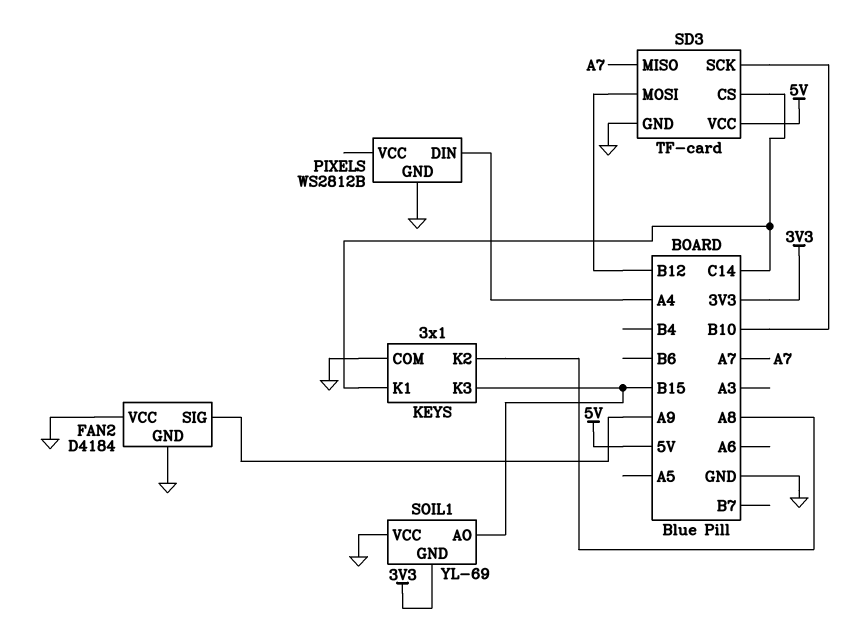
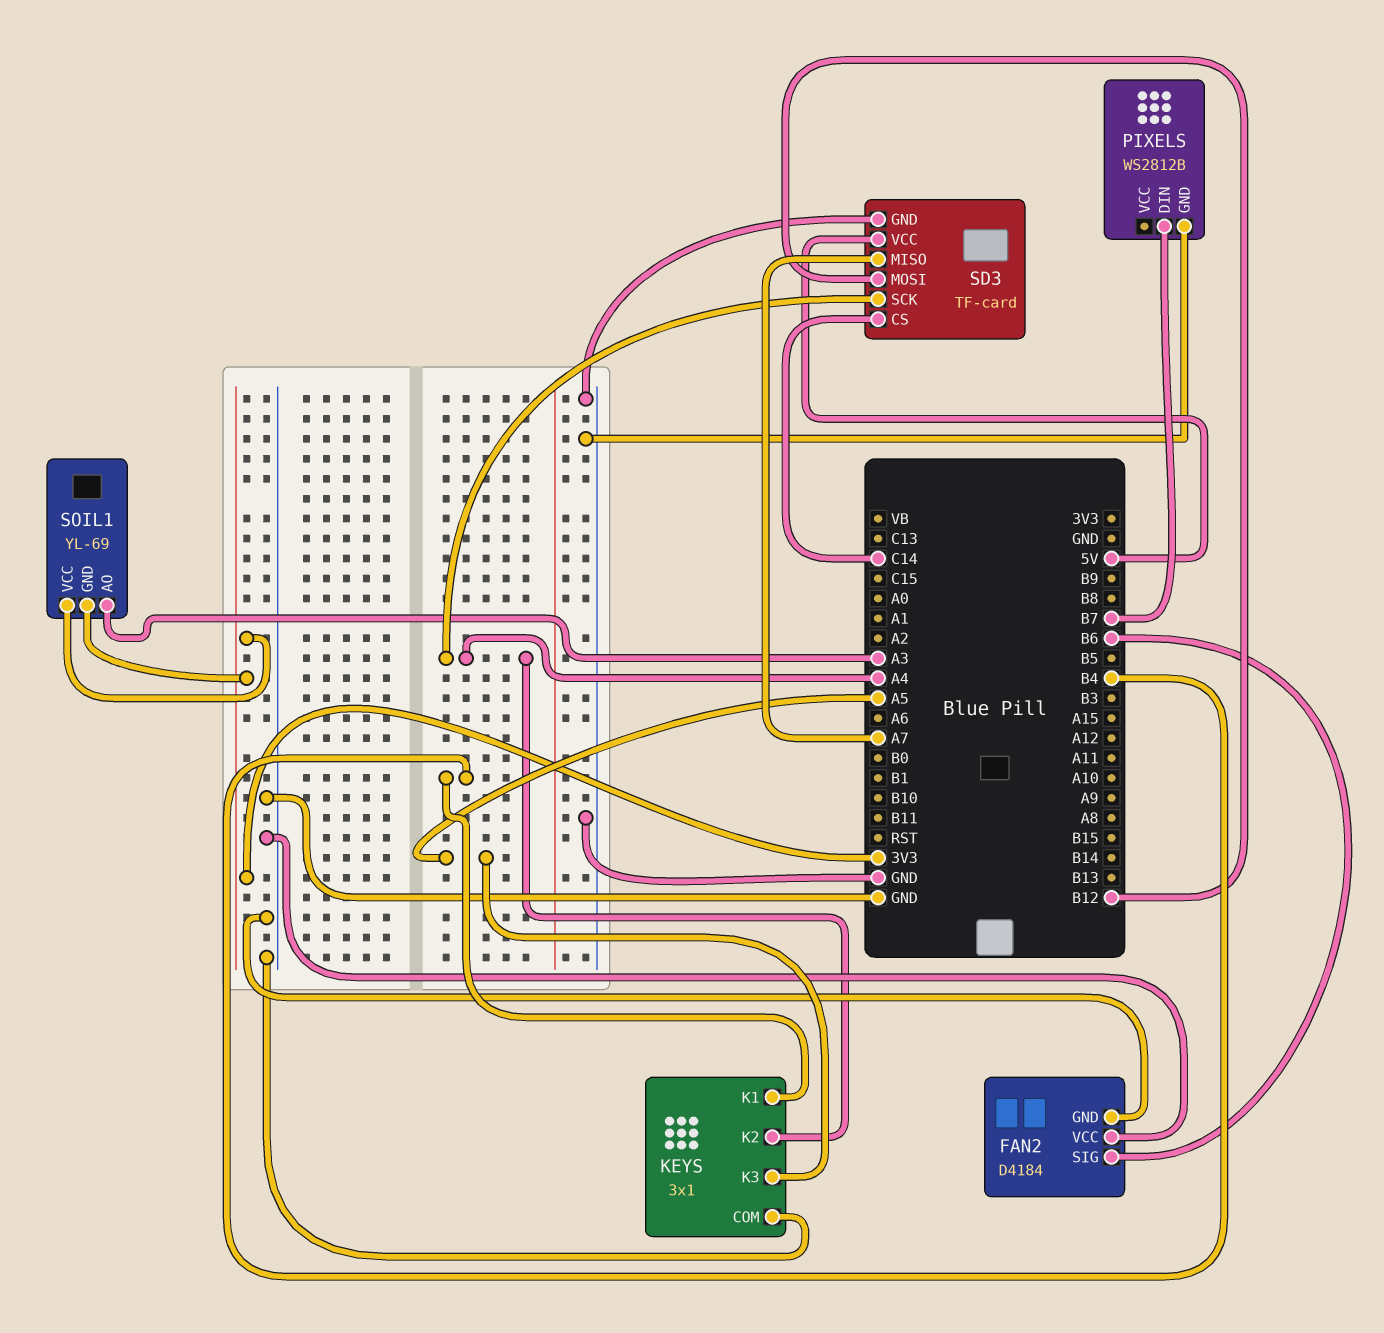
FAN2 pin SIG: A9 -> B6
KEYS pin K1: C14 -> B4
KEYS pin K2: A8 -> A4
KEYS pin K3: B15 -> A5
PIXELS pin DIN: A4 -> B7
SD3 pin SCK: B10 -> A4
SOIL1 pin AO: B15 -> A3
SOIL1 pin VCC: GND -> 3V3

